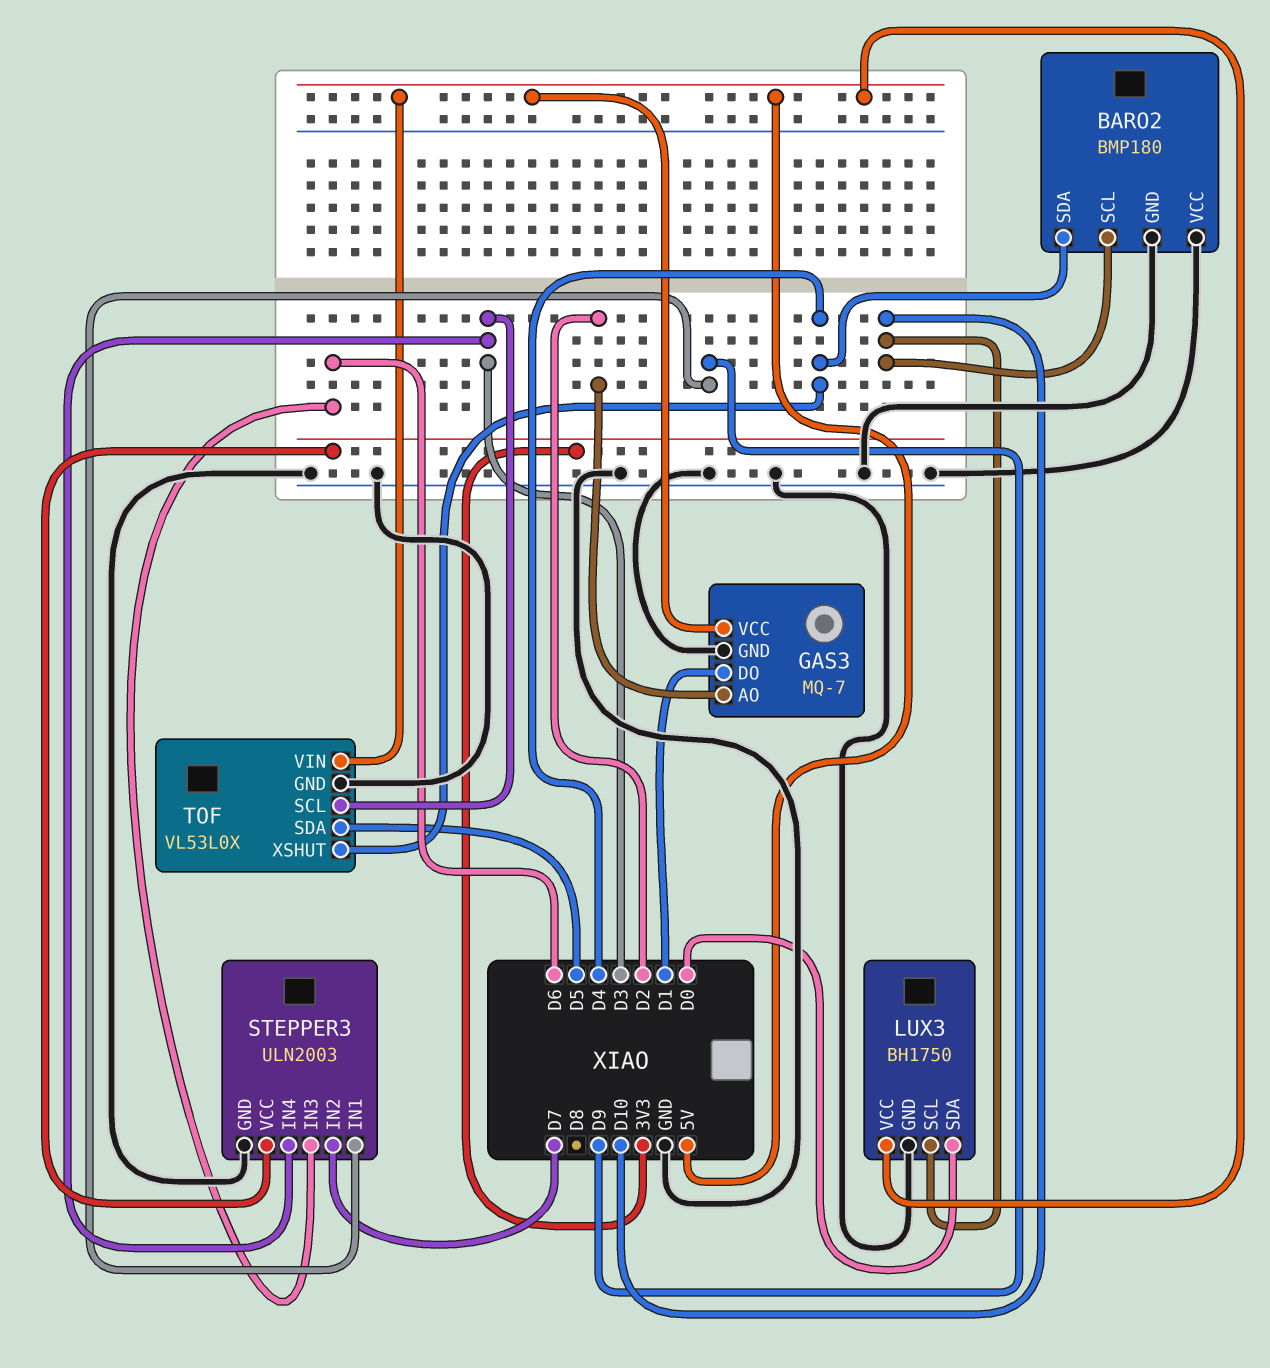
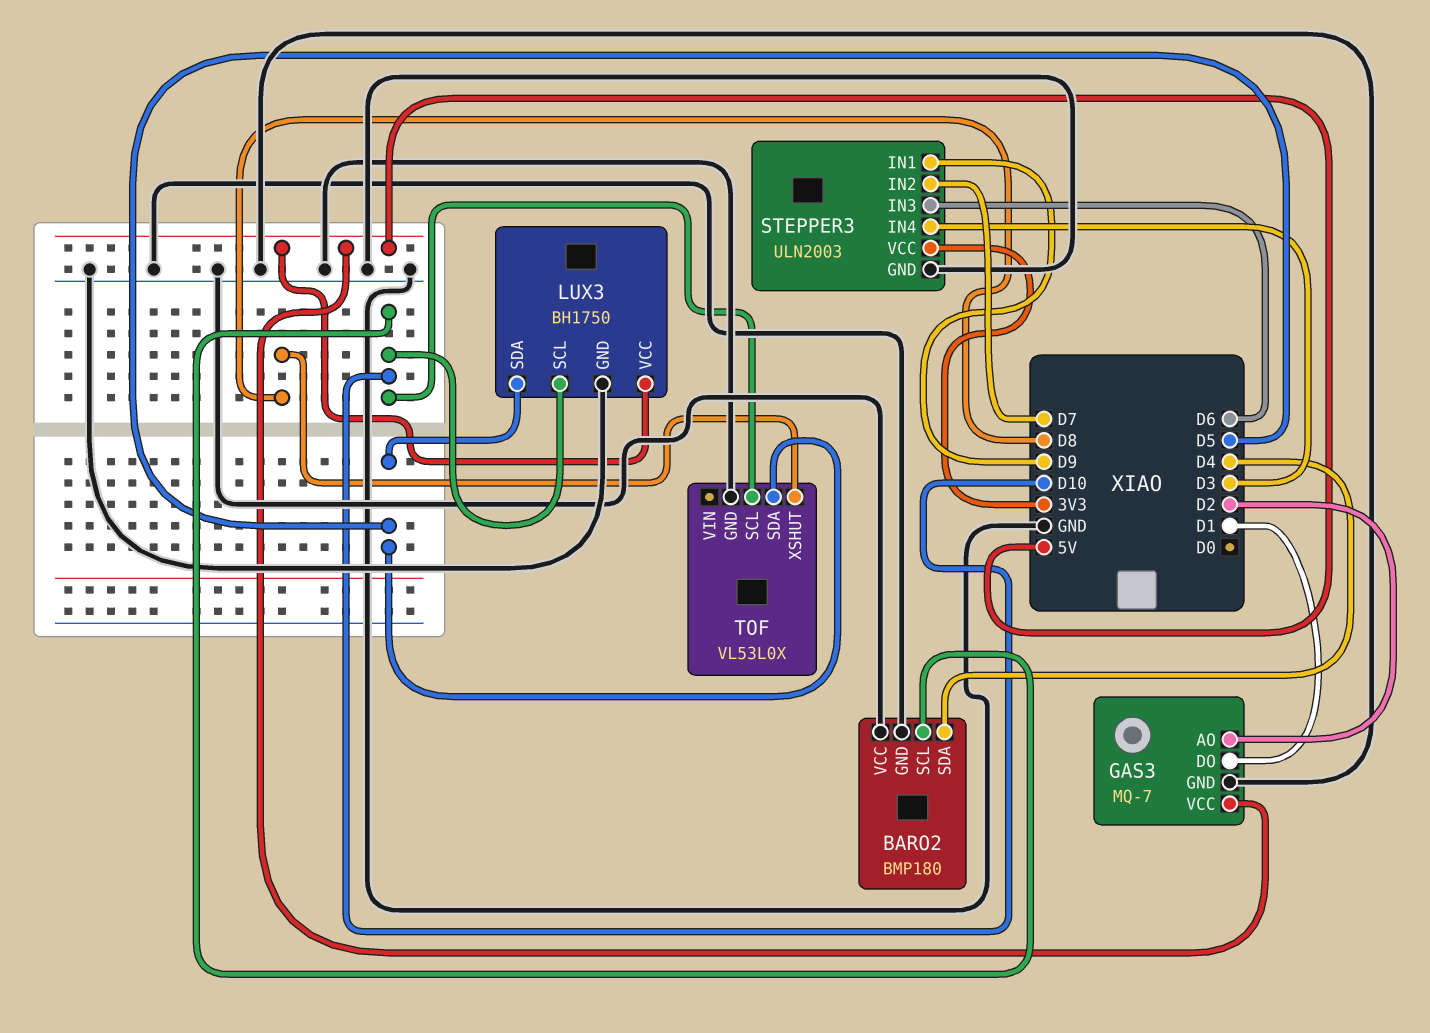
LUX3 pin SDA: D0 -> D5
TOF pin SCL: D3 -> D10
TOF pin VIN: 5V -> none
TOF pin XSHUT: D4 -> D8

